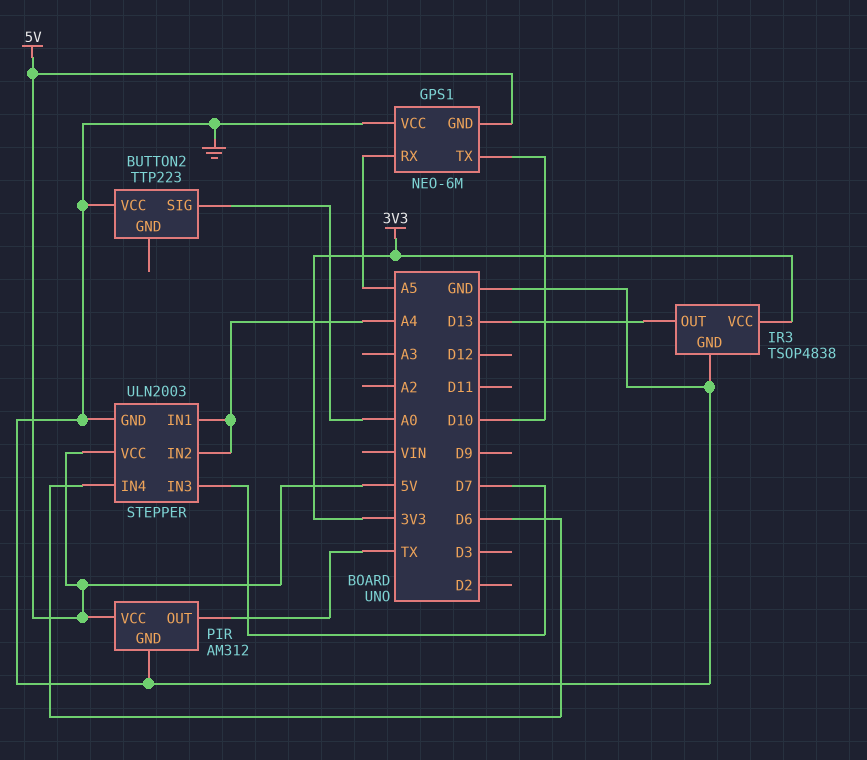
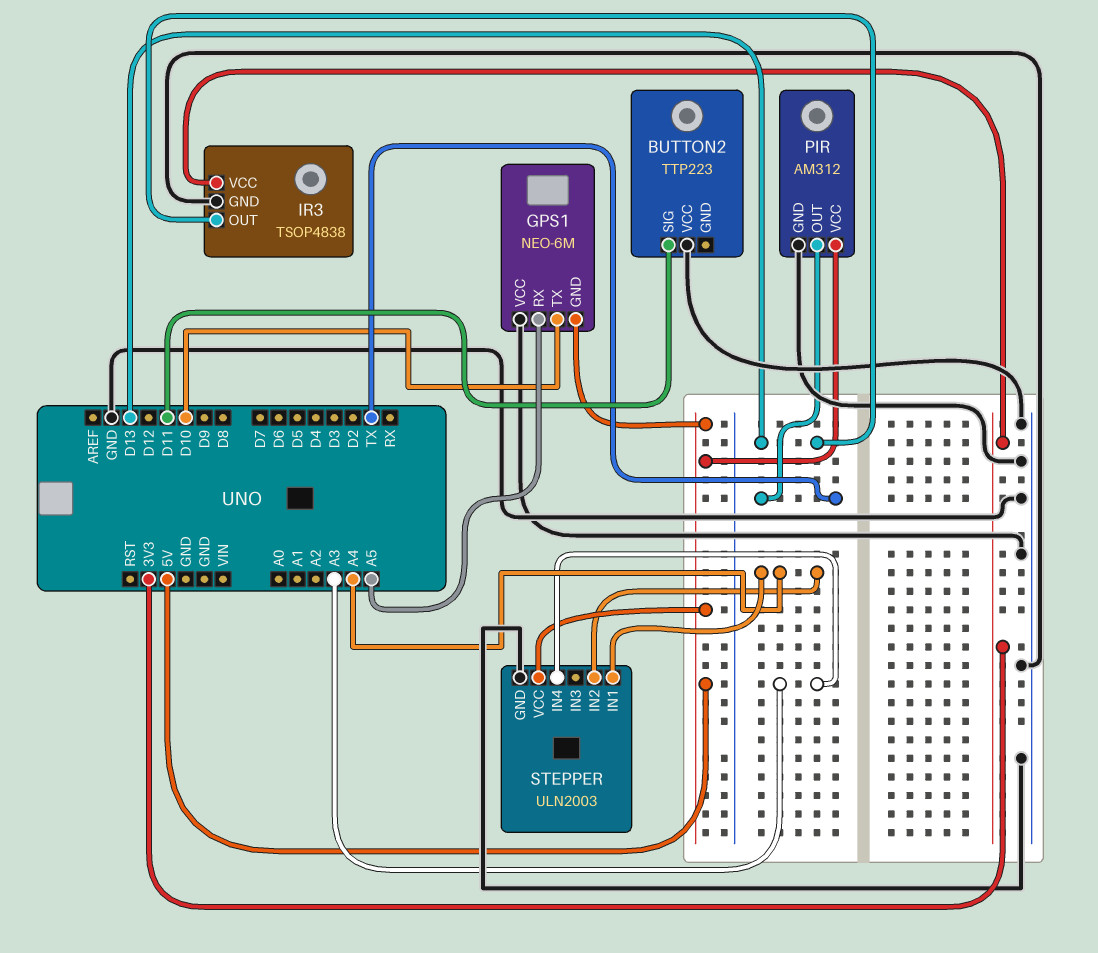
BUTTON2 pin SIG: A0 -> D11
STEPPER pin IN3: D7 -> none
STEPPER pin IN4: D6 -> A3

